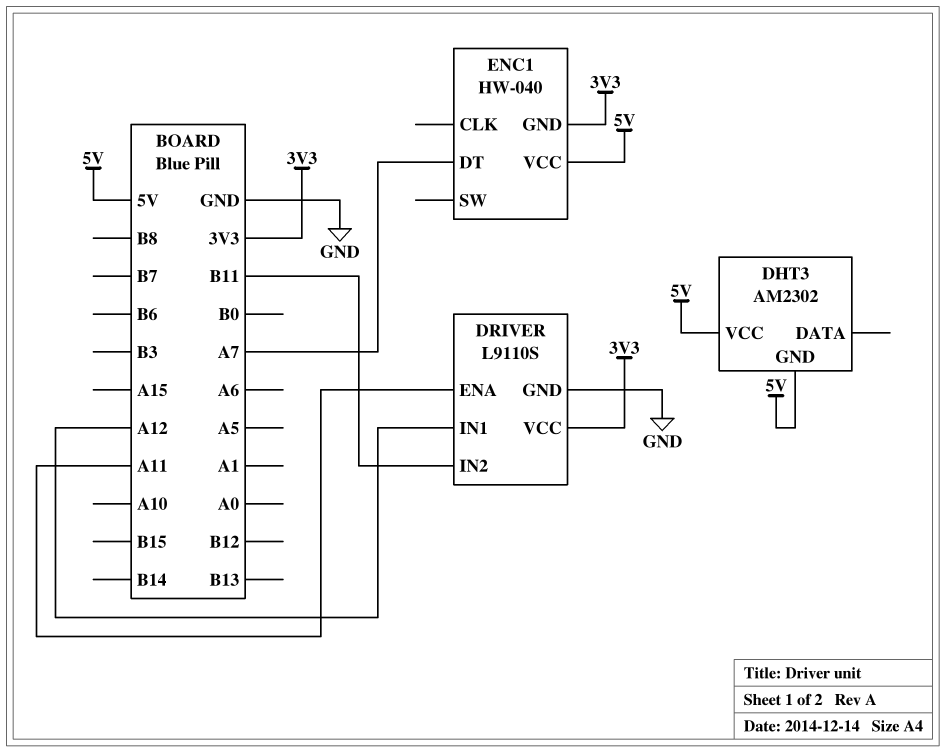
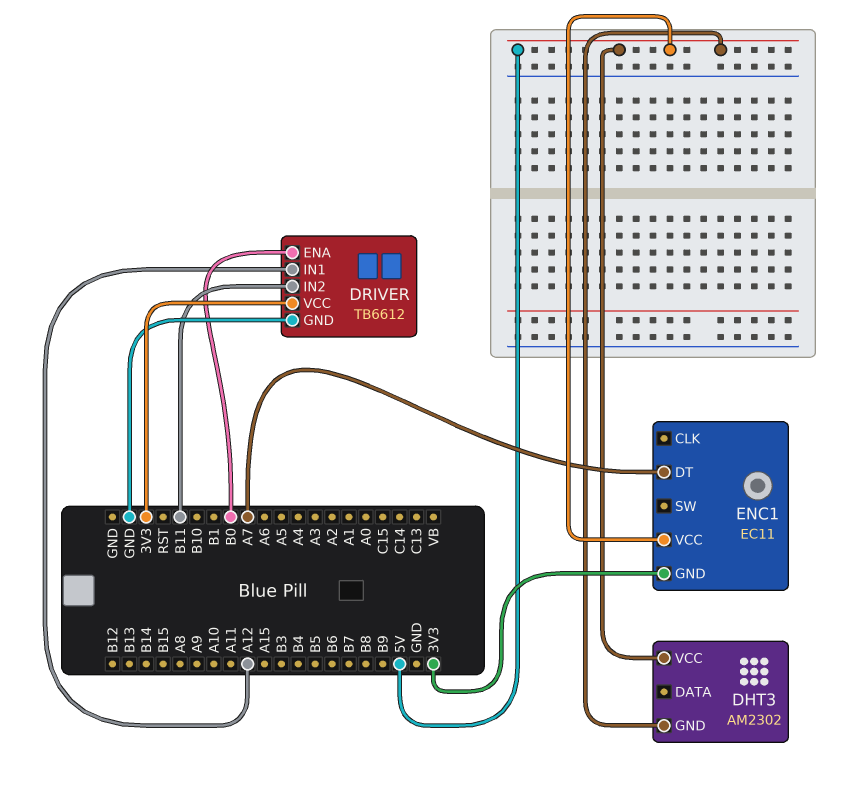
DRIVER: L9110S -> TB6612
DRIVER pin ENA: A11 -> B0
ENC1: HW-040 -> EC11

